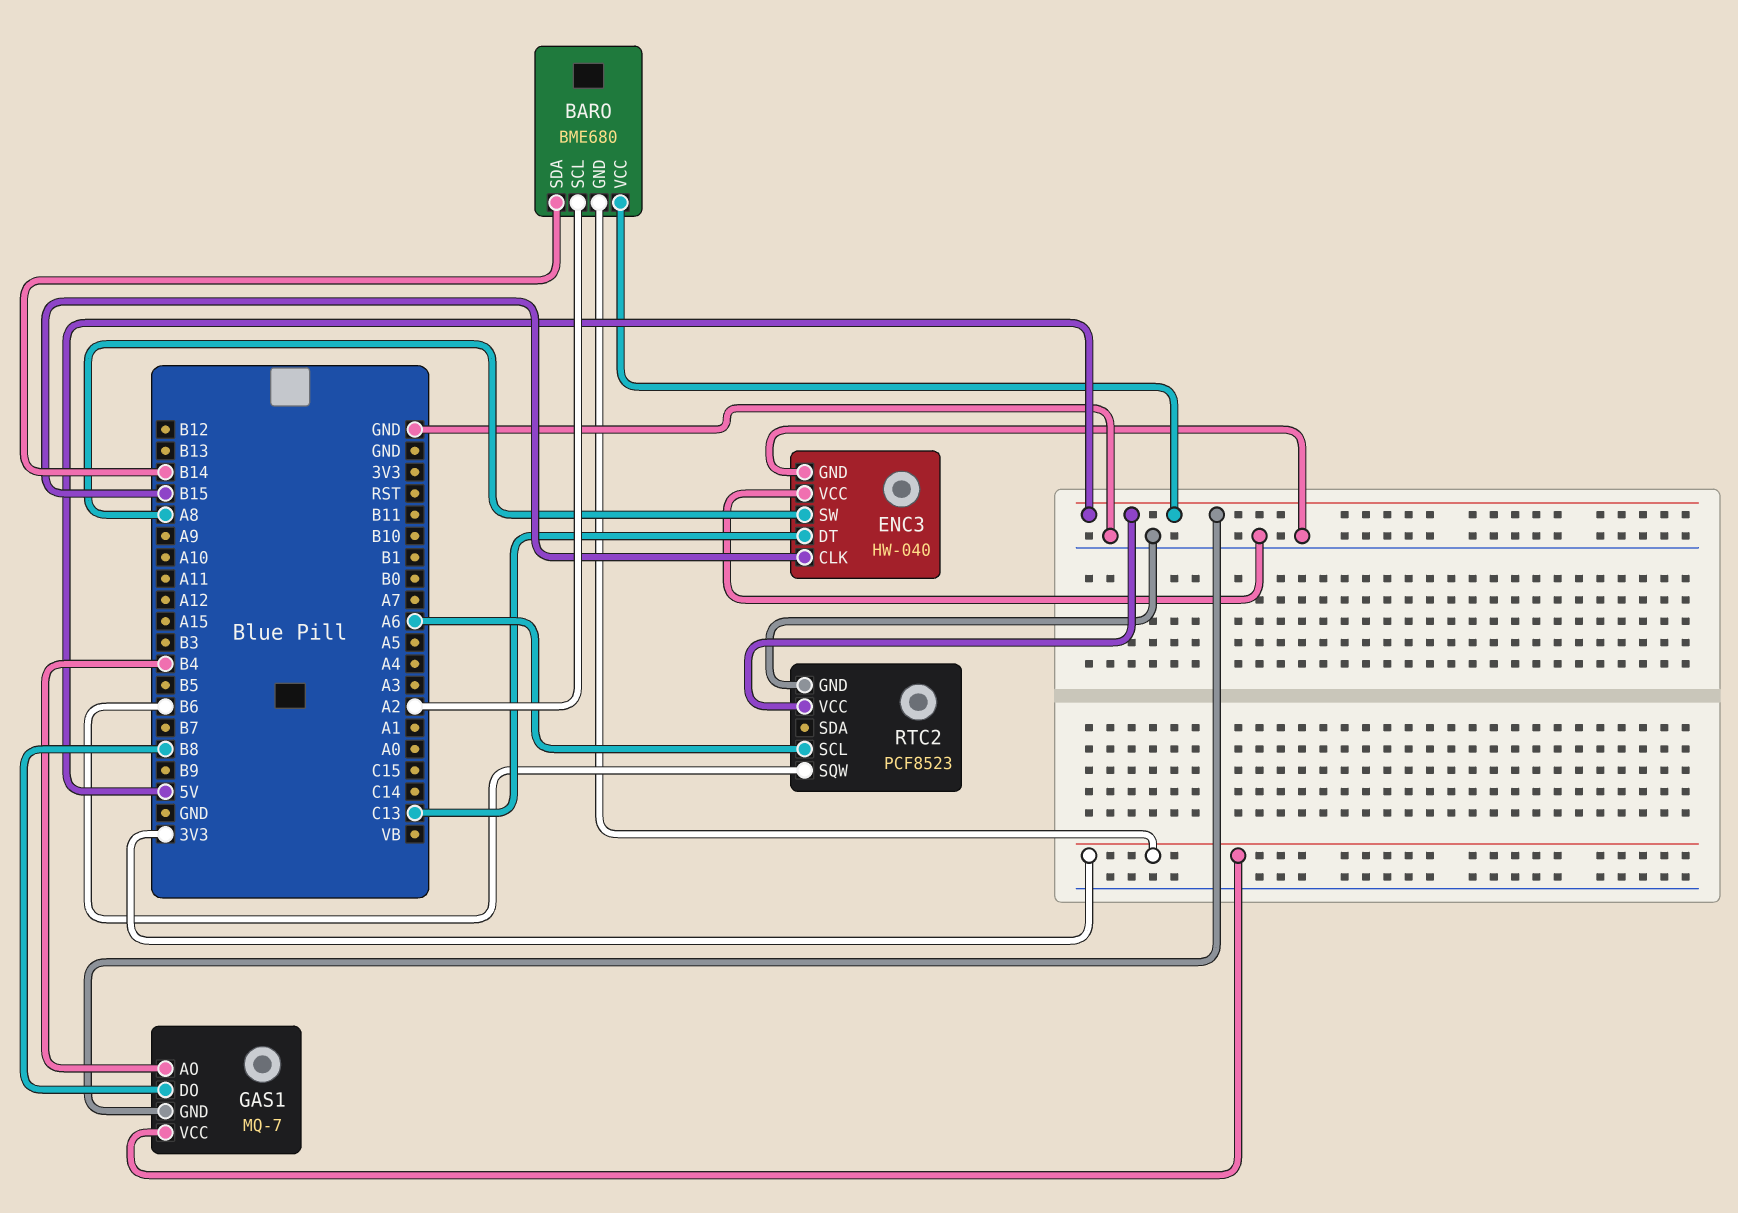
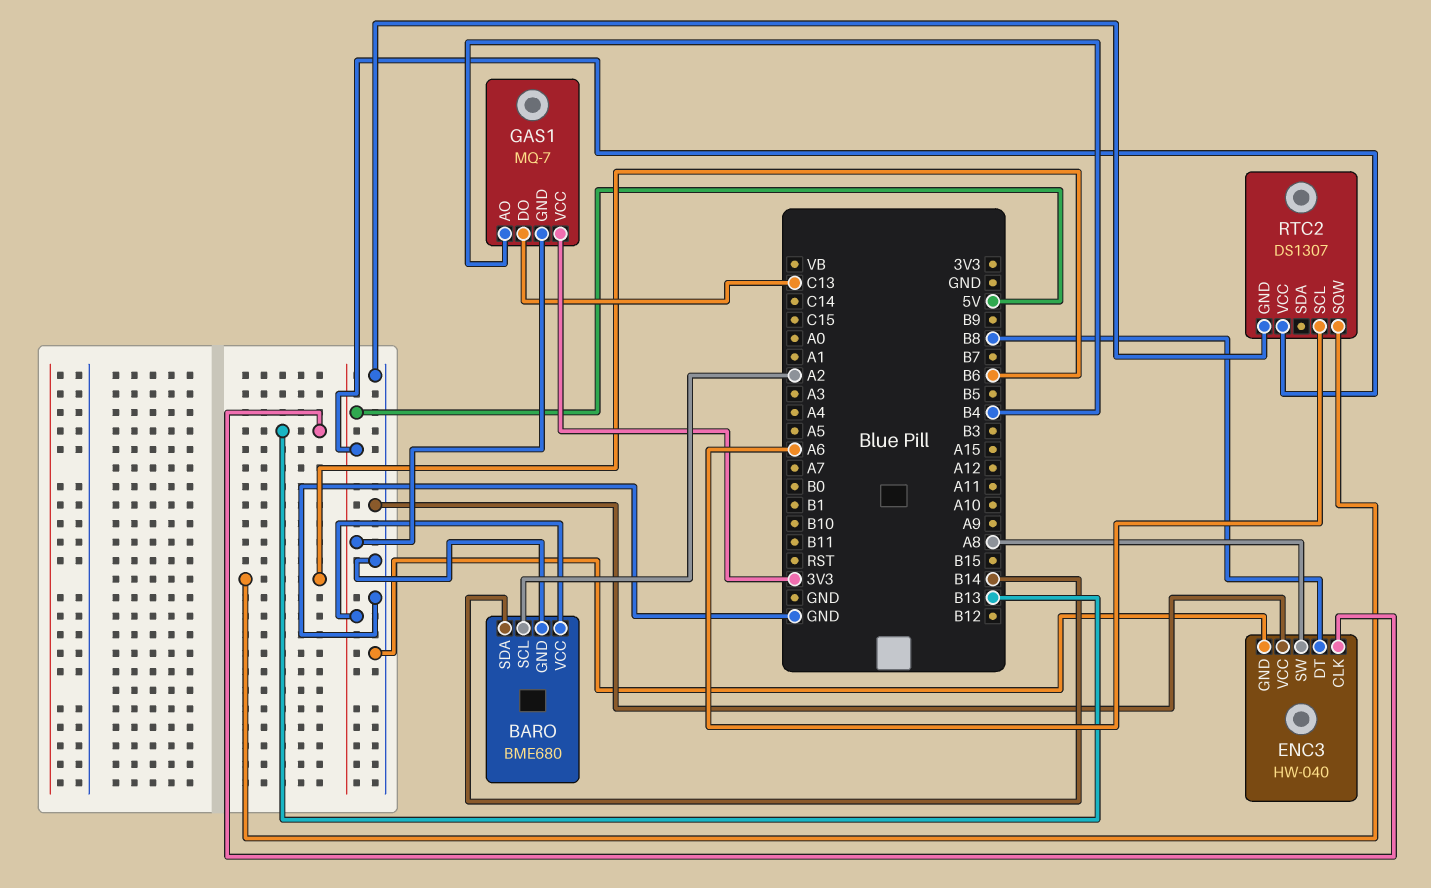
BARO pin GND: 3V3 -> GND
ENC3 pin CLK: B15 -> B13
ENC3 pin DT: C13 -> B8
GAS1 pin DO: B8 -> C13
RTC2: PCF8523 -> DS1307

